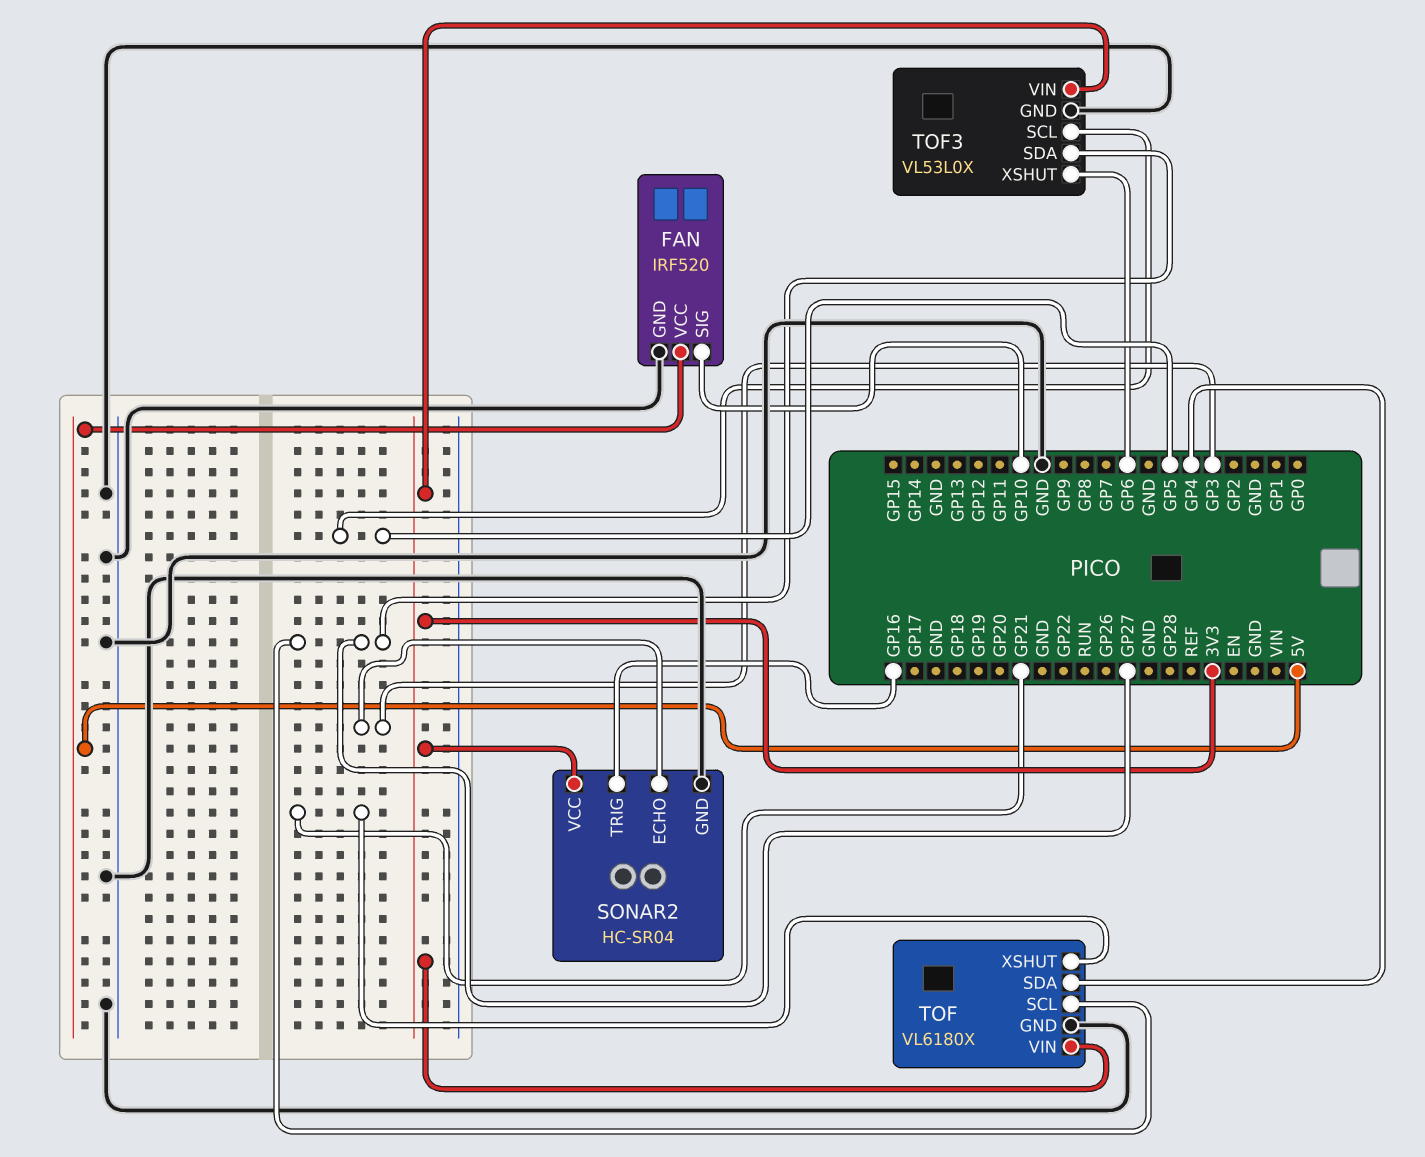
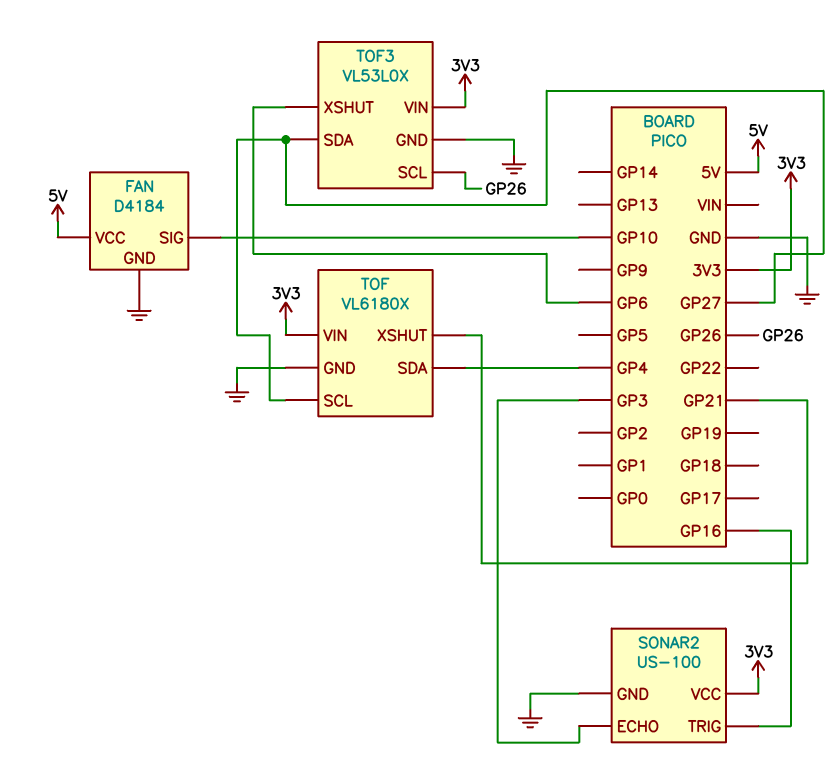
FAN: IRF520 -> D4184
SONAR2: HC-SR04 -> US-100
TOF3 pin SCL: GP5 -> GP26

